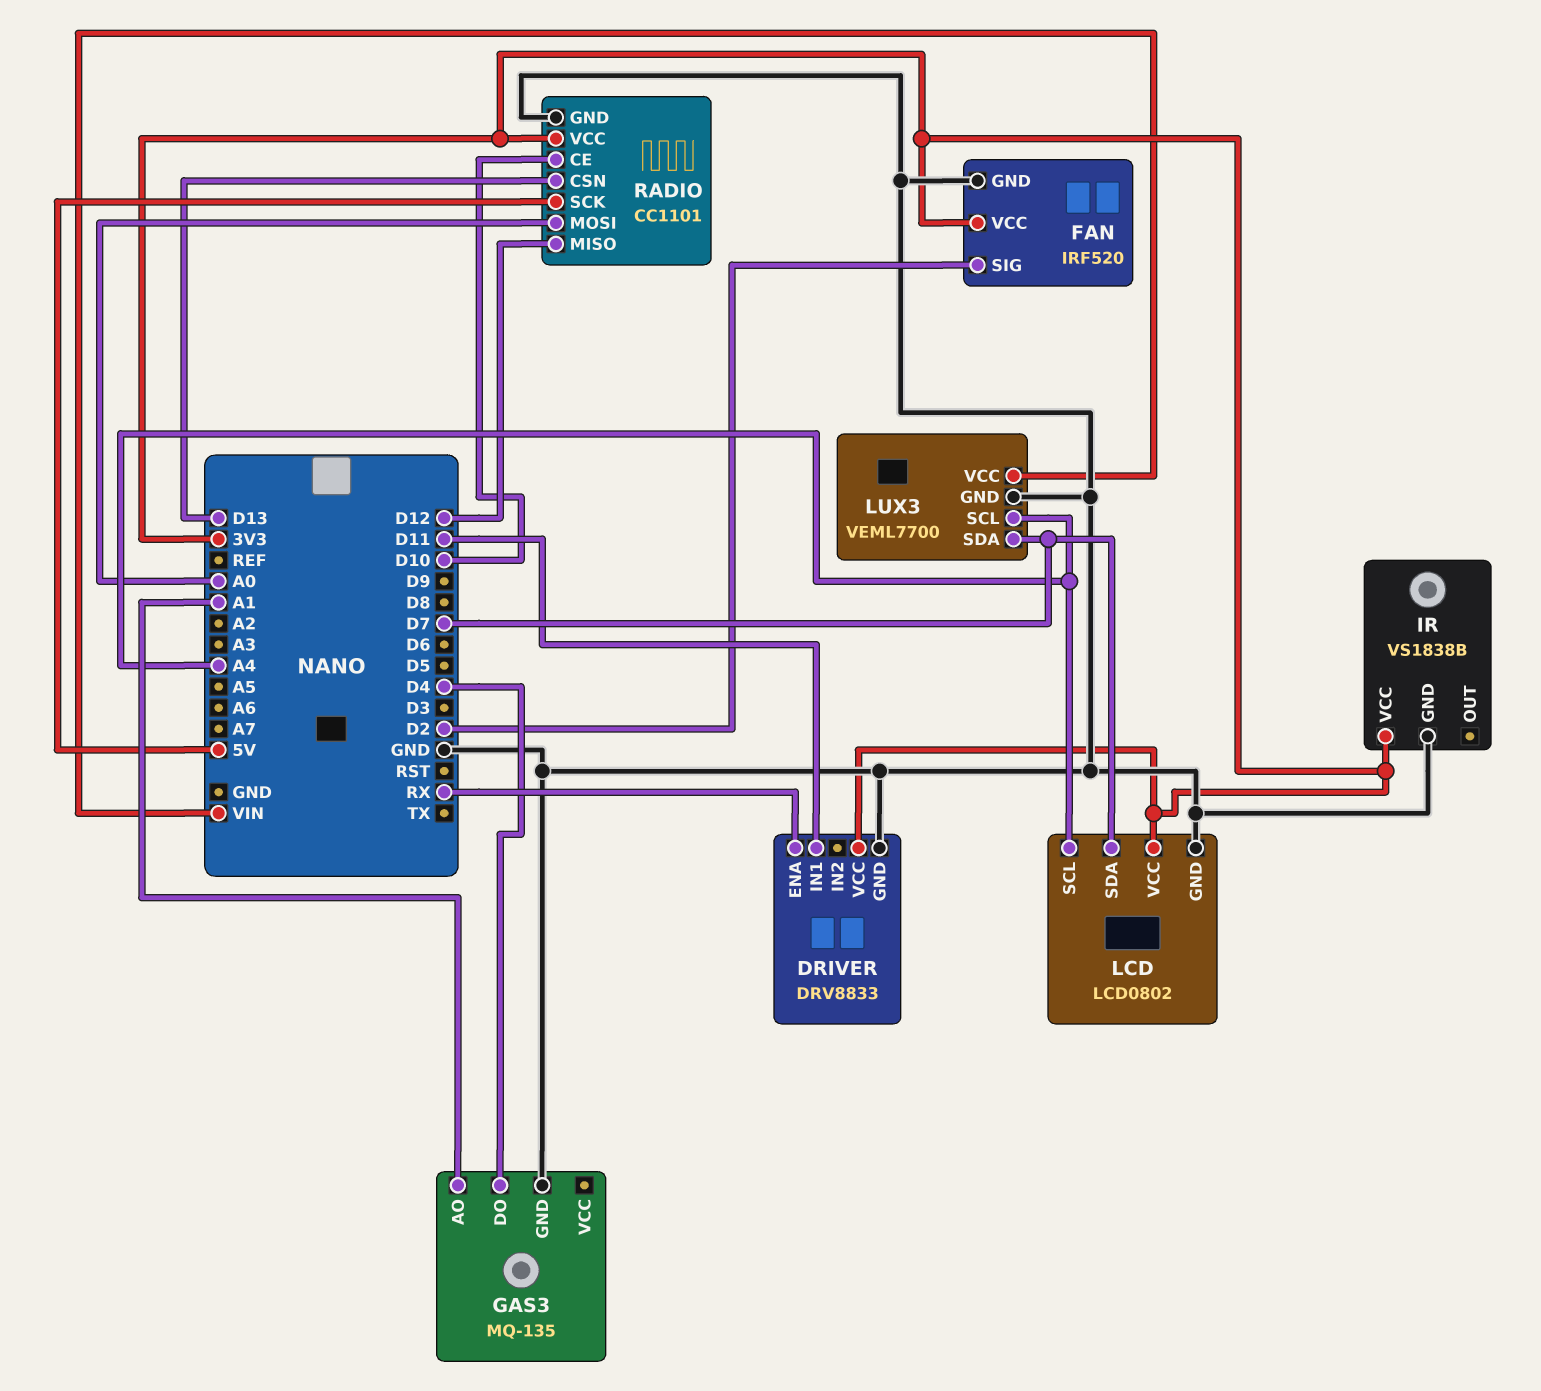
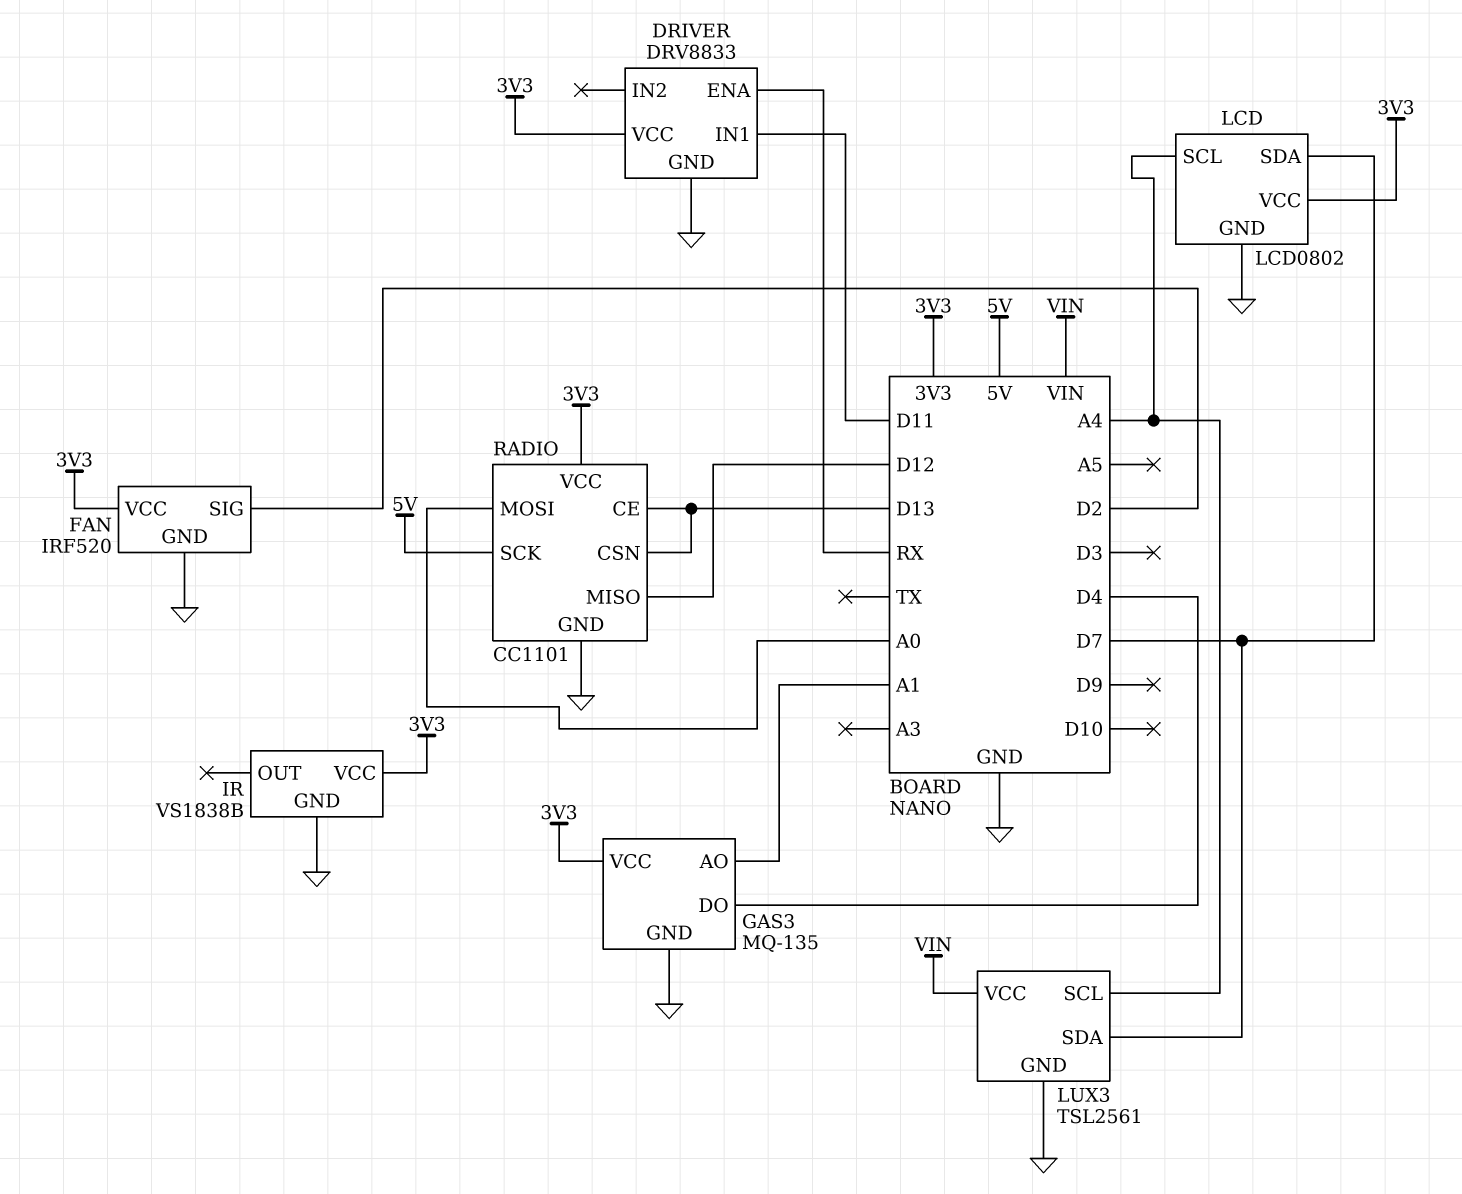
GAS3 pin VCC: none -> 3V3
LUX3: VEML7700 -> TSL2561
RADIO pin CE: D10 -> D13

